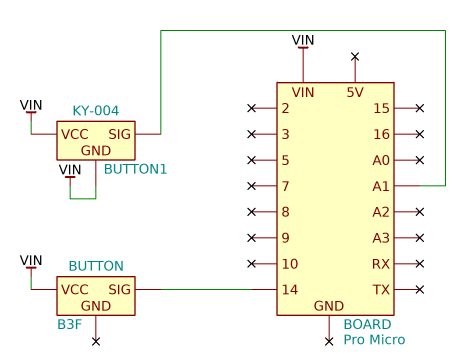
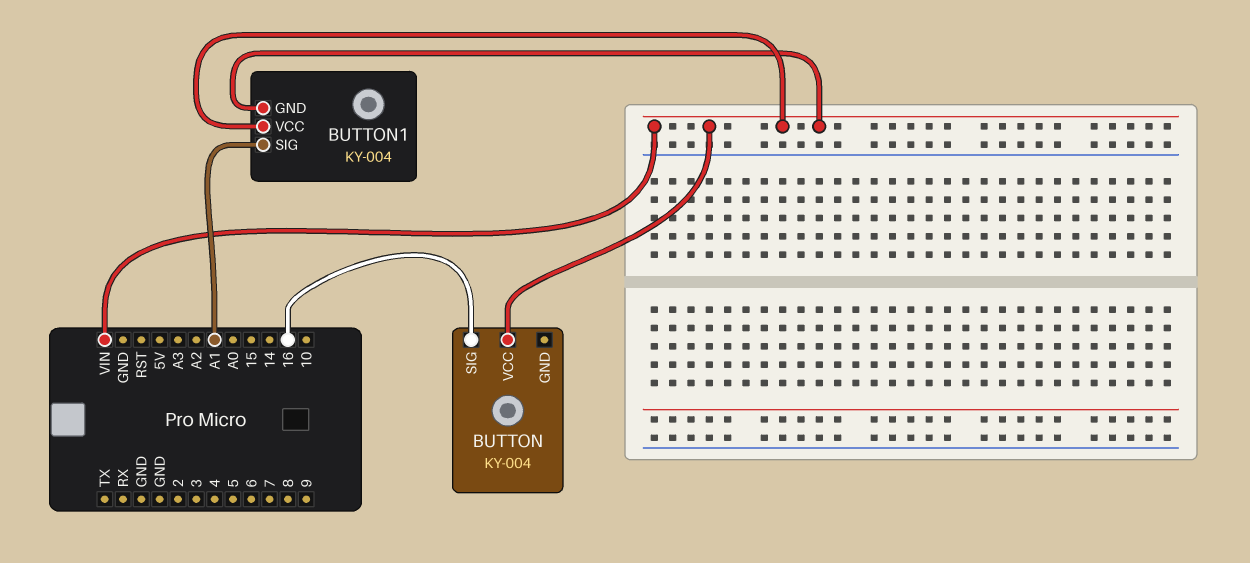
BUTTON: B3F -> KY-004
BUTTON pin SIG: 14 -> 16

